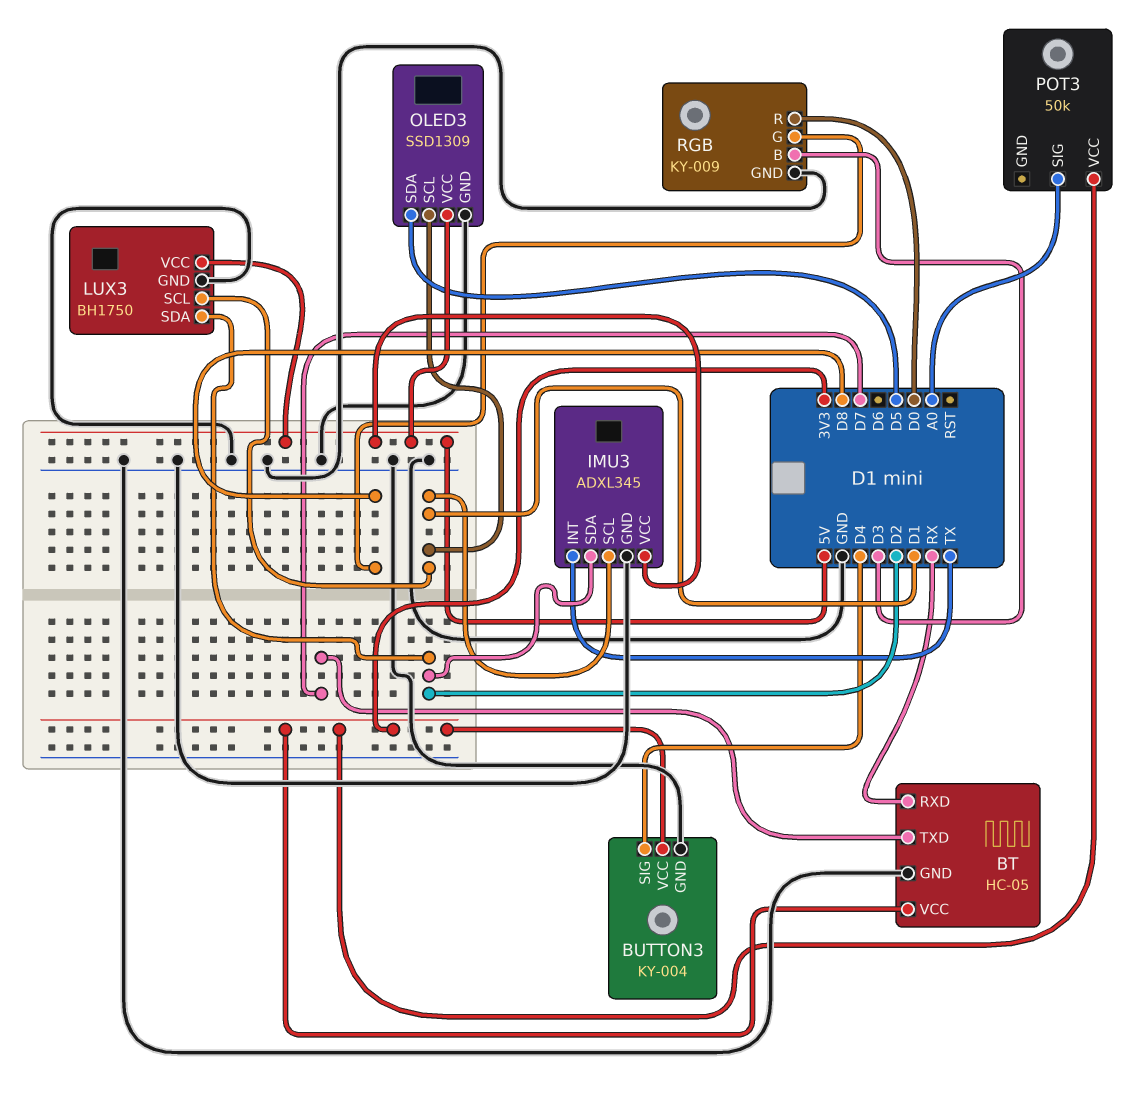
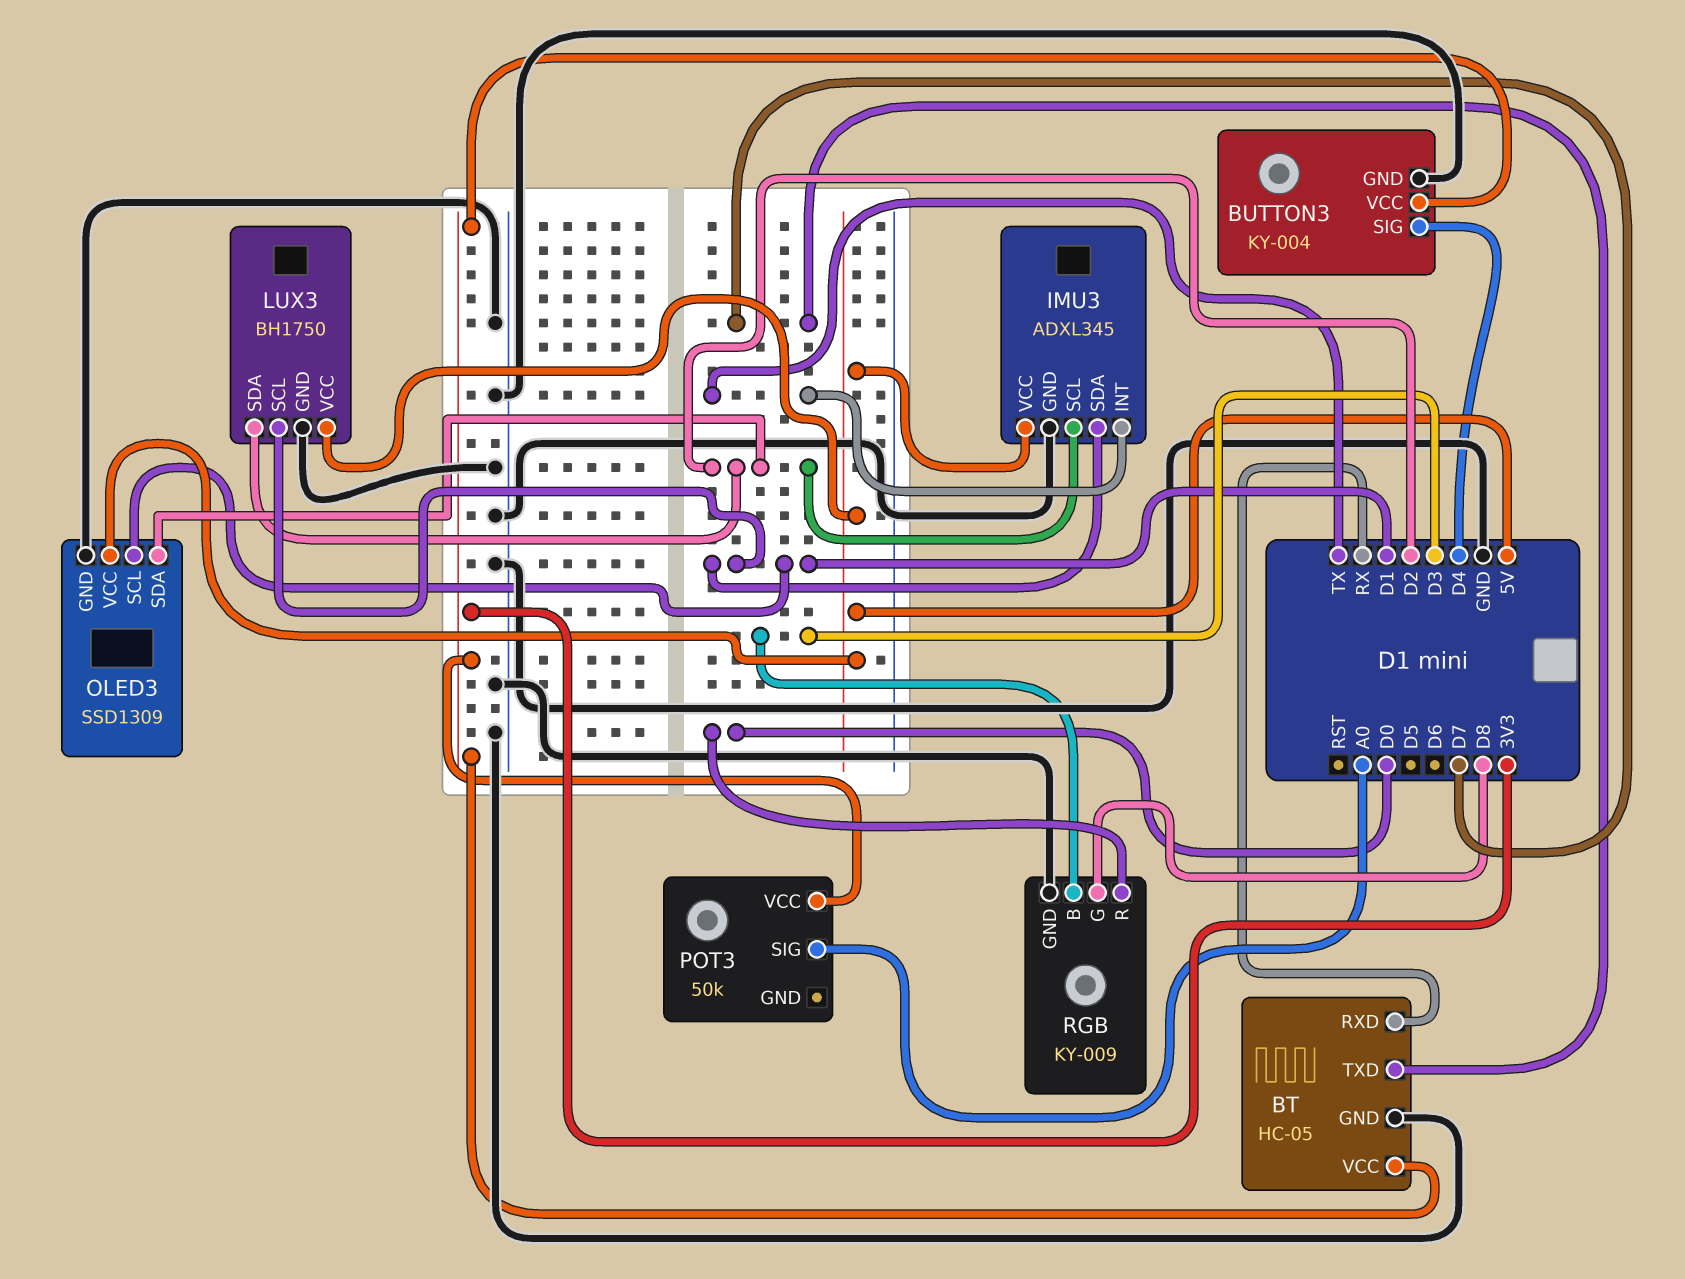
IMU3 pin SCL: D1 -> D2
IMU3 pin SDA: D2 -> D1
OLED3 pin SDA: D5 -> D2

